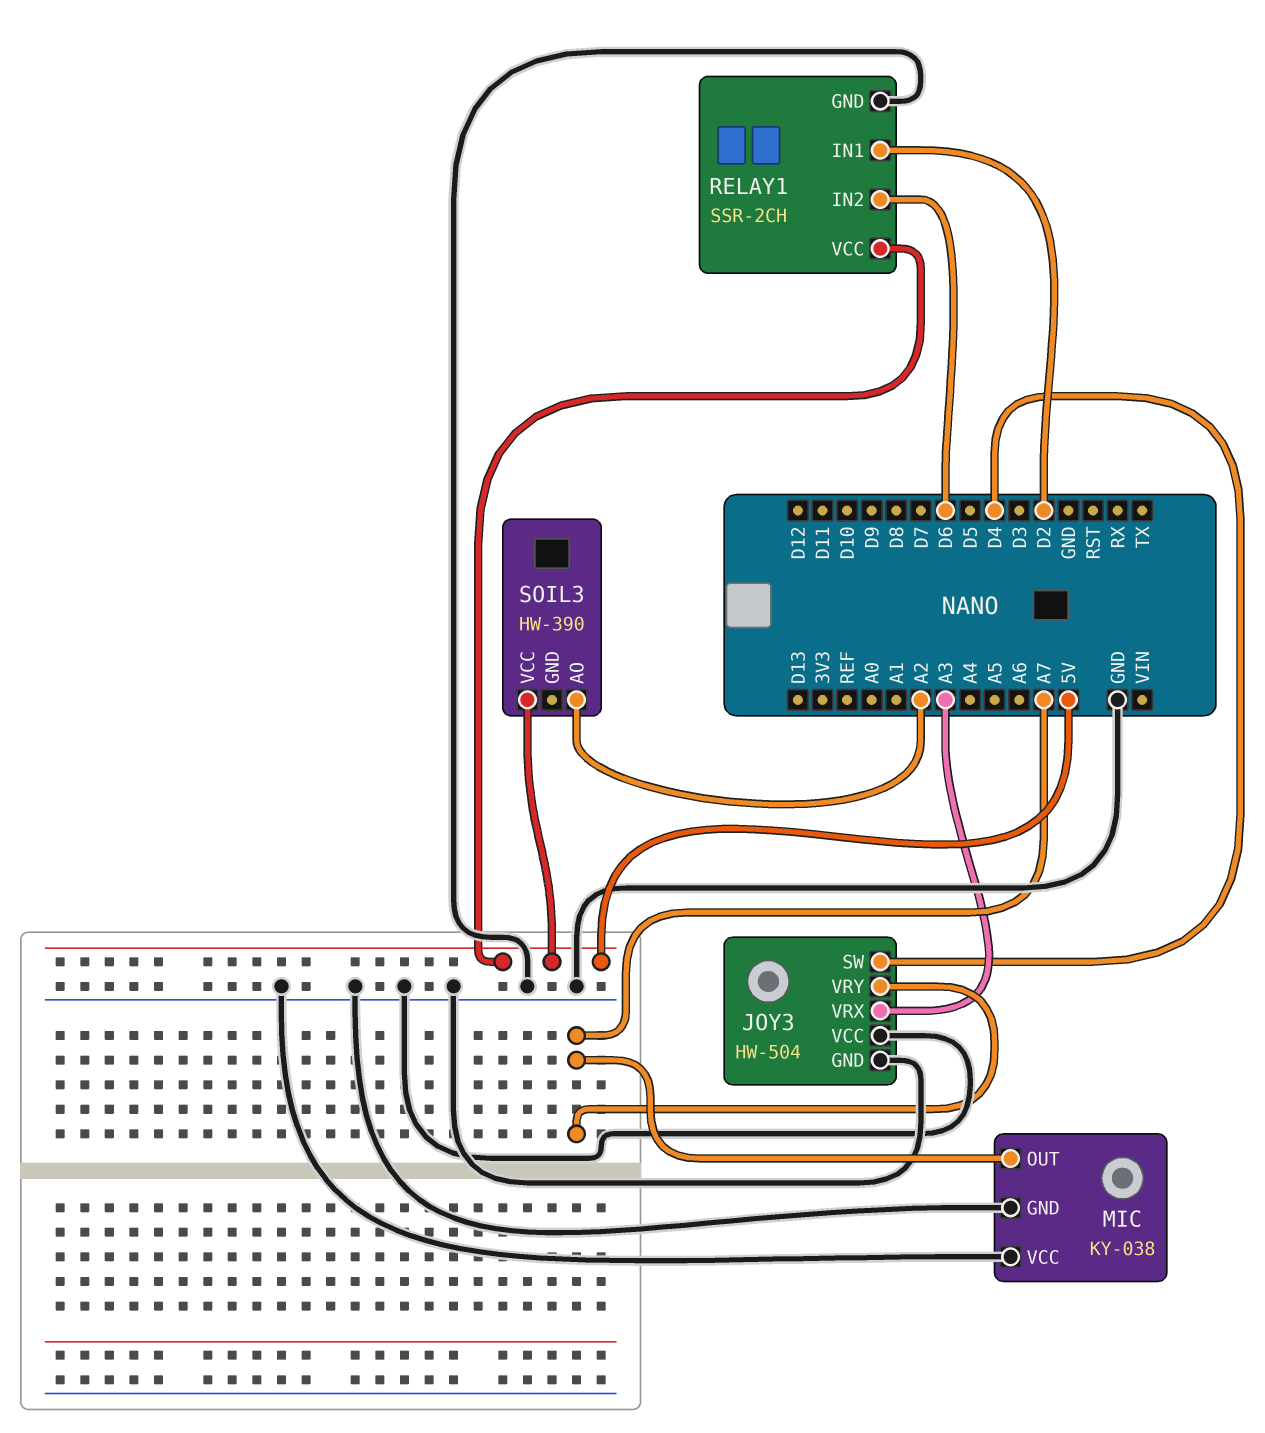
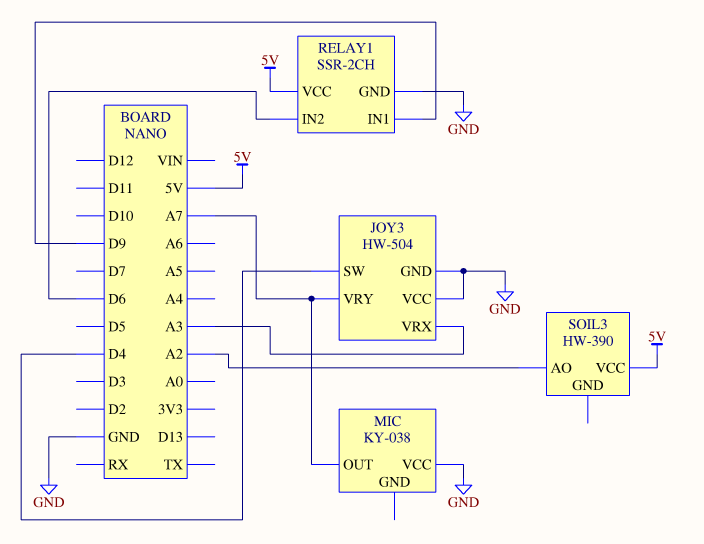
MIC pin GND: GND -> none
RELAY1 pin IN1: D2 -> D9

